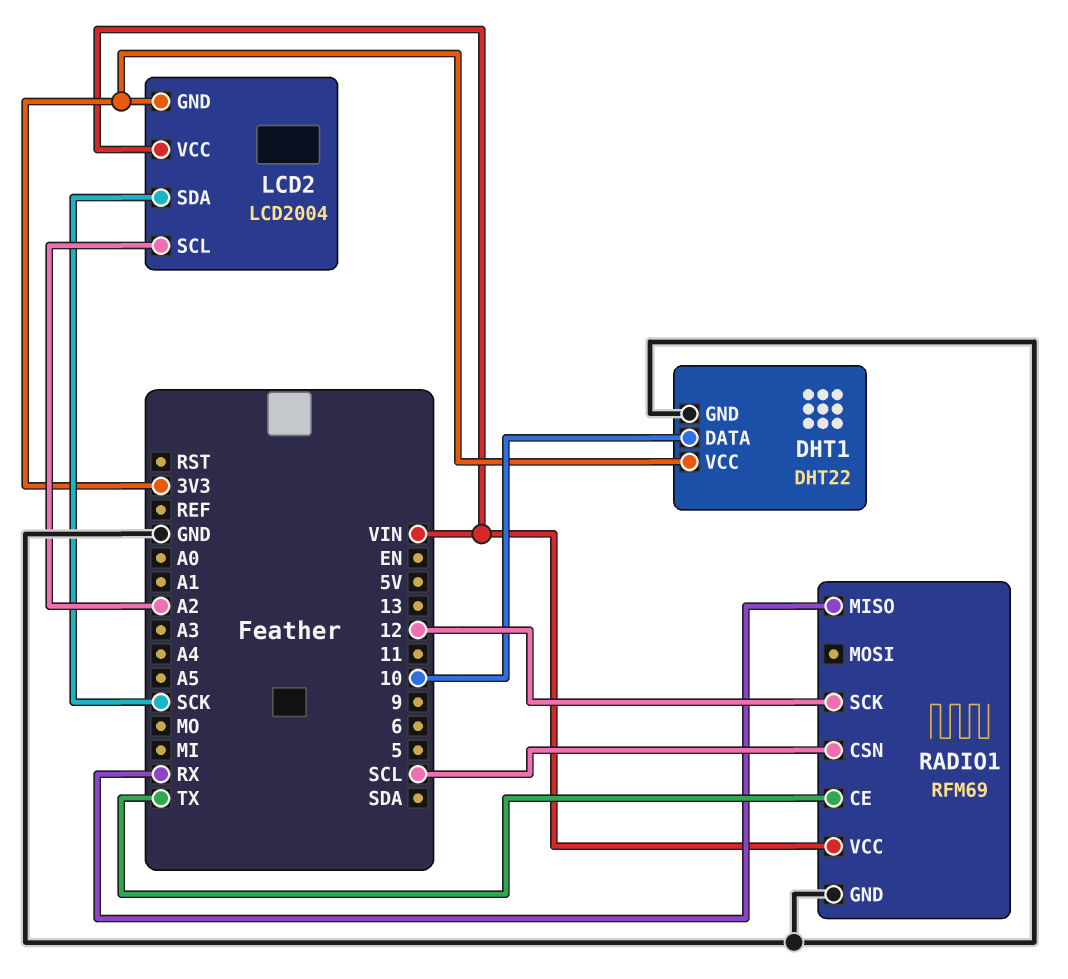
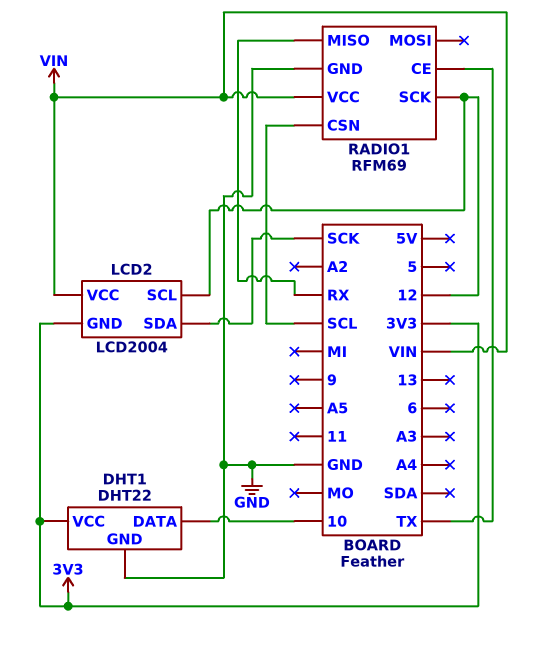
LCD2 pin SCL: A2 -> 12

